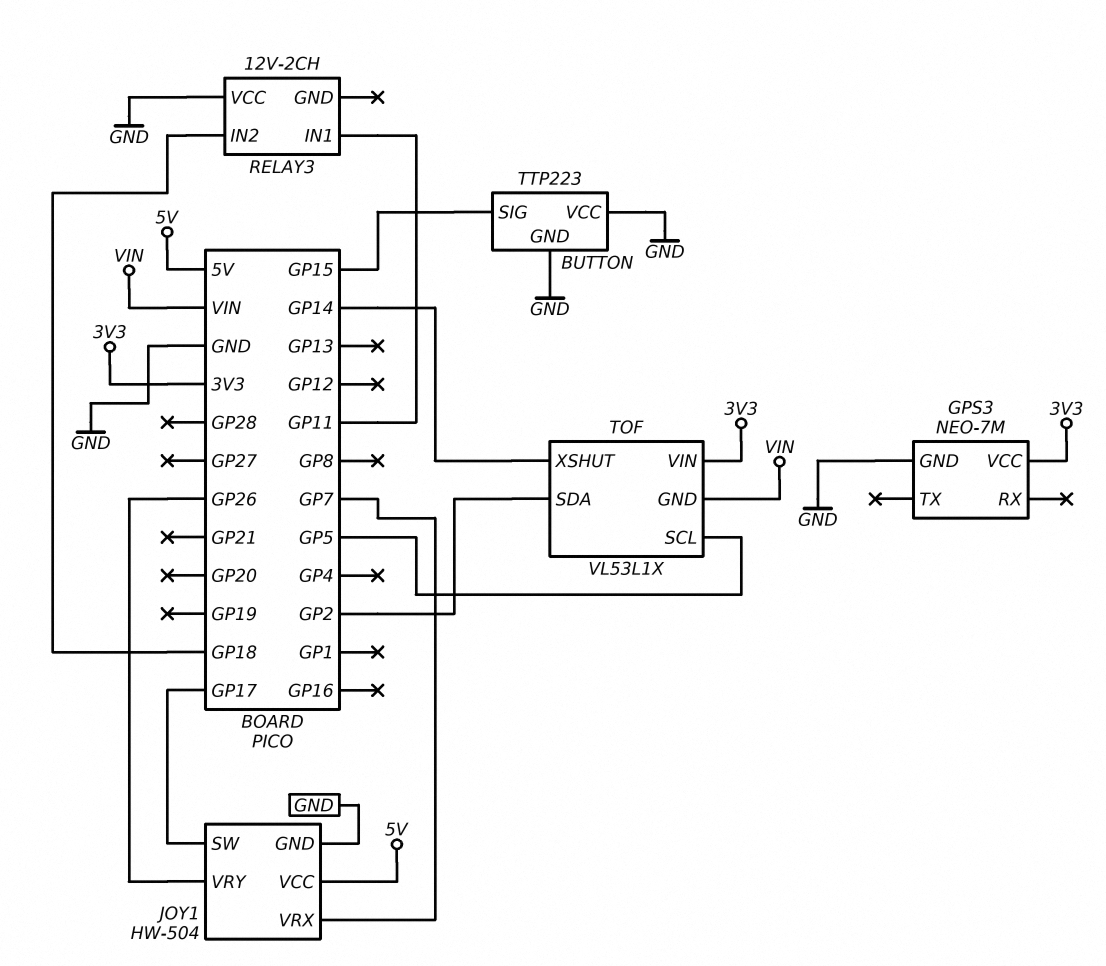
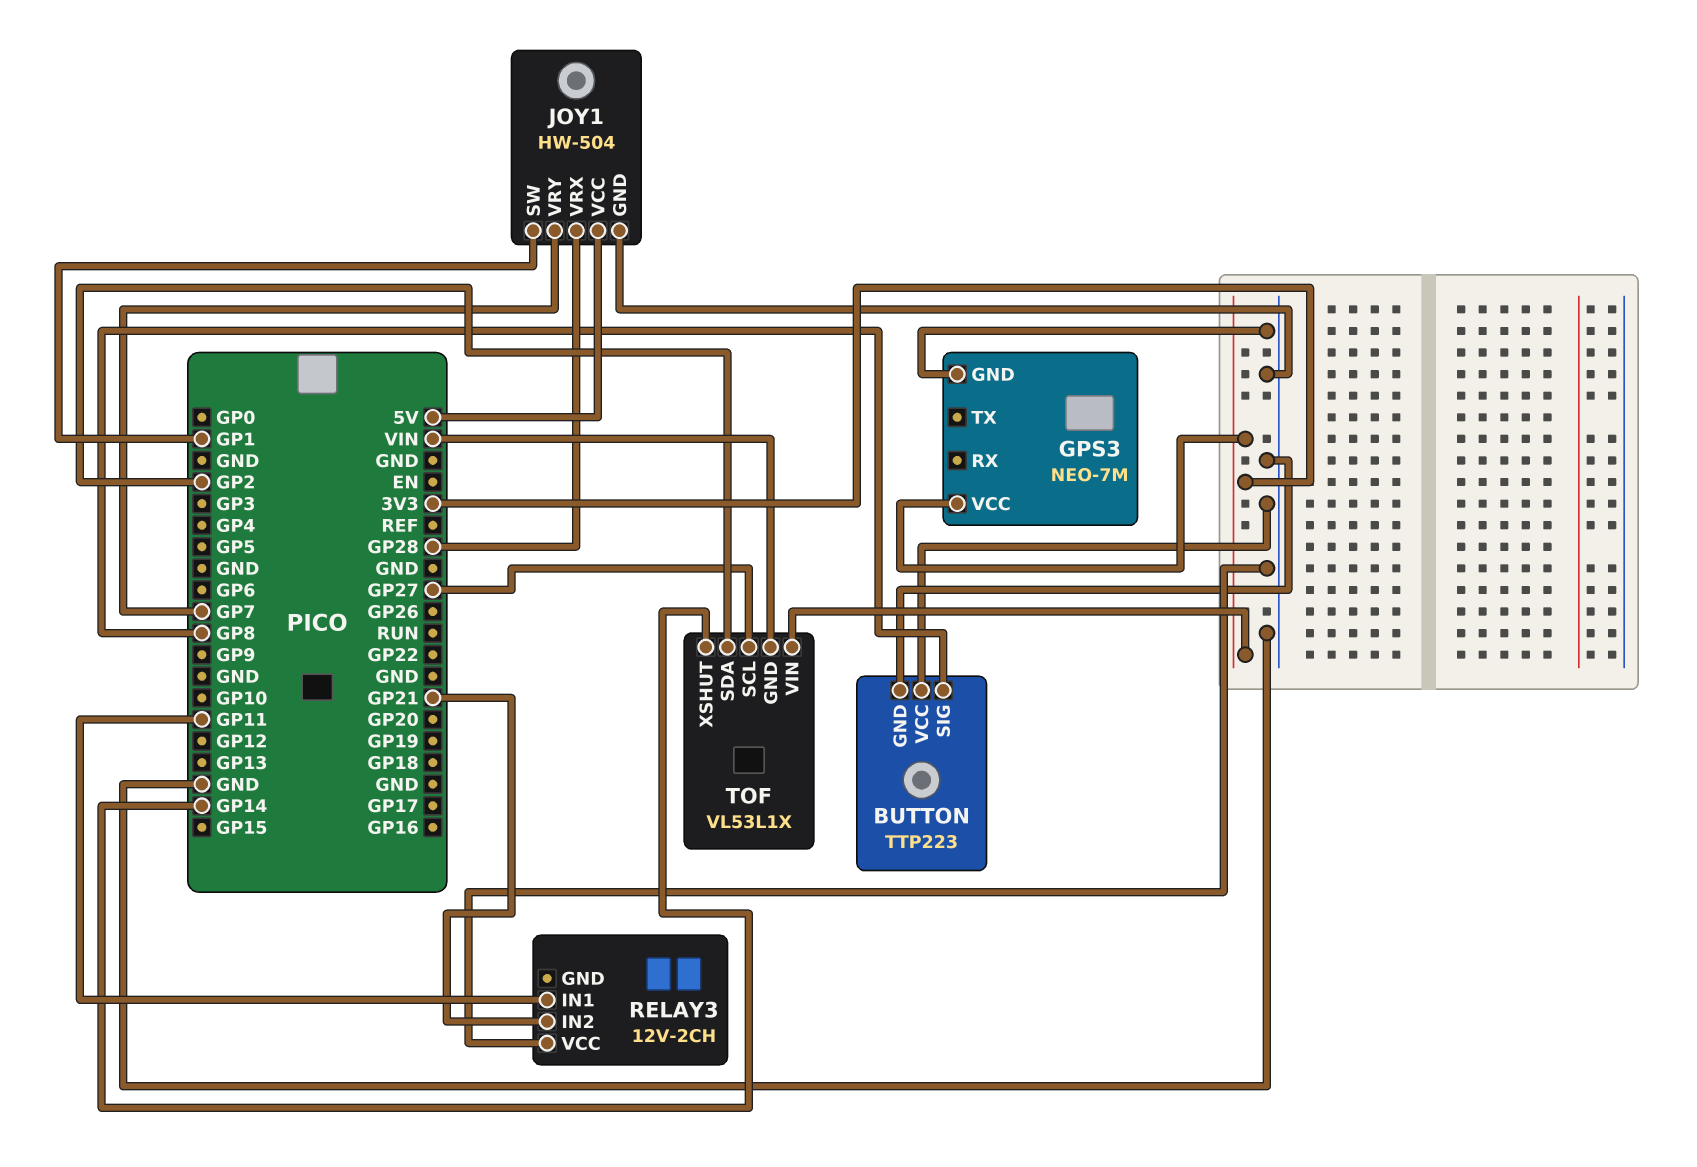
BUTTON pin SIG: GP15 -> GP8
JOY1 pin SW: GP17 -> GP1
JOY1 pin VRX: GP7 -> GP28
JOY1 pin VRY: GP26 -> GP7
RELAY3 pin IN2: GP18 -> GP21
TOF pin SCL: GP5 -> GP27

